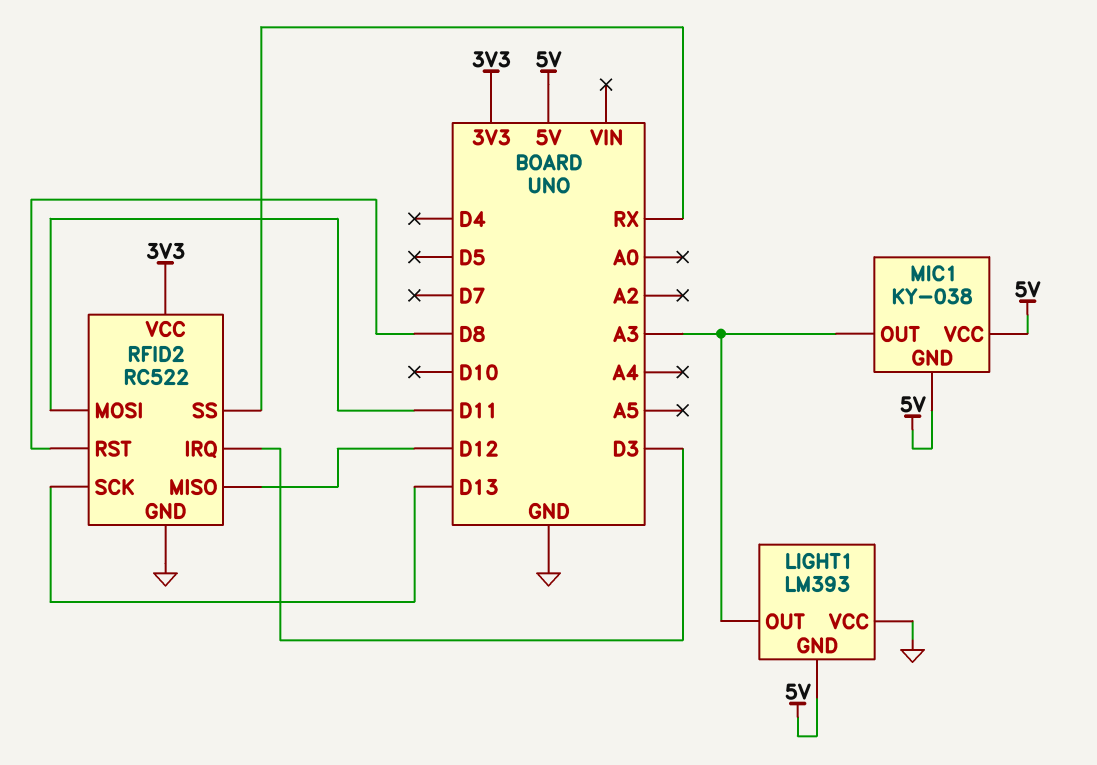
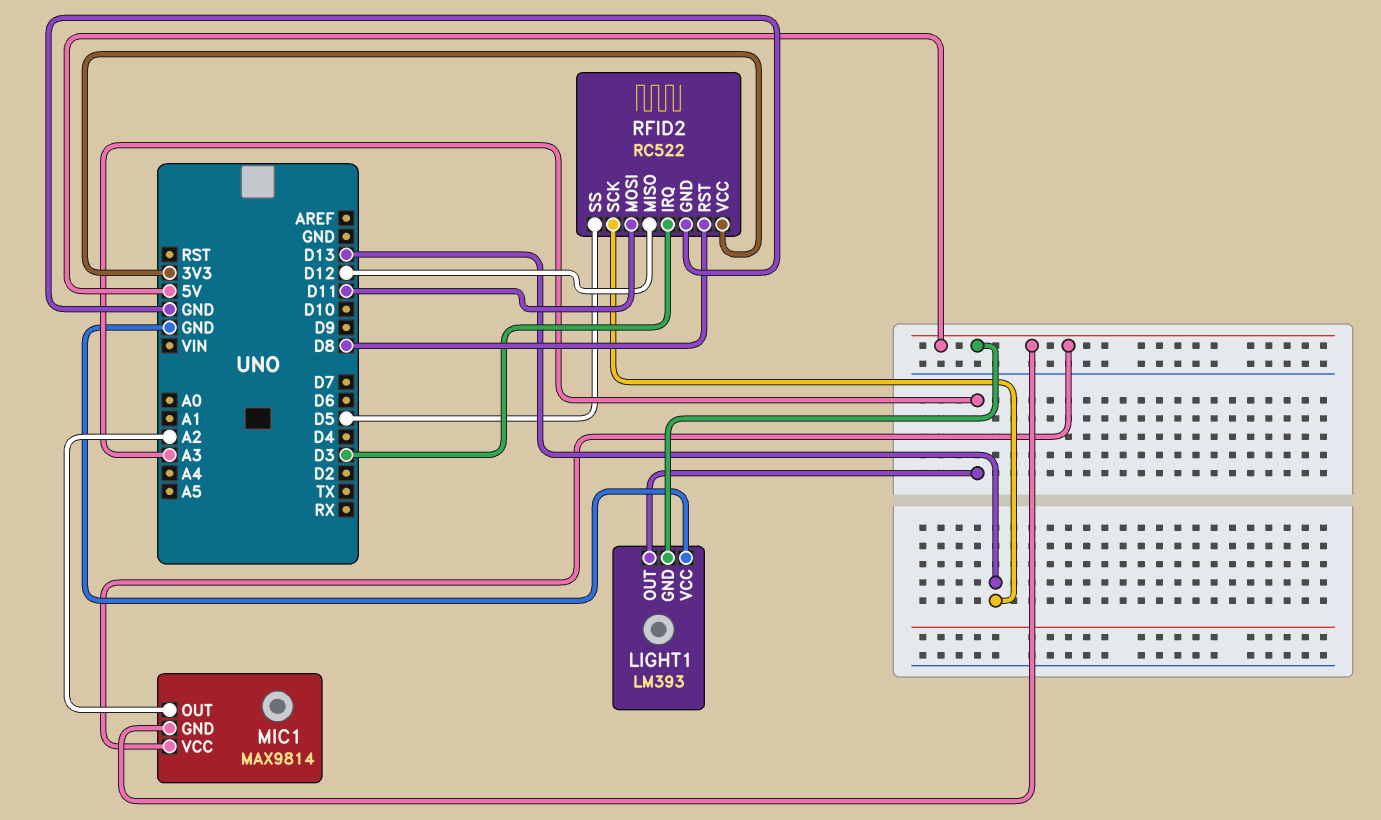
MIC1: KY-038 -> MAX9814
MIC1 pin OUT: A3 -> A2
RFID2 pin SS: RX -> D5

